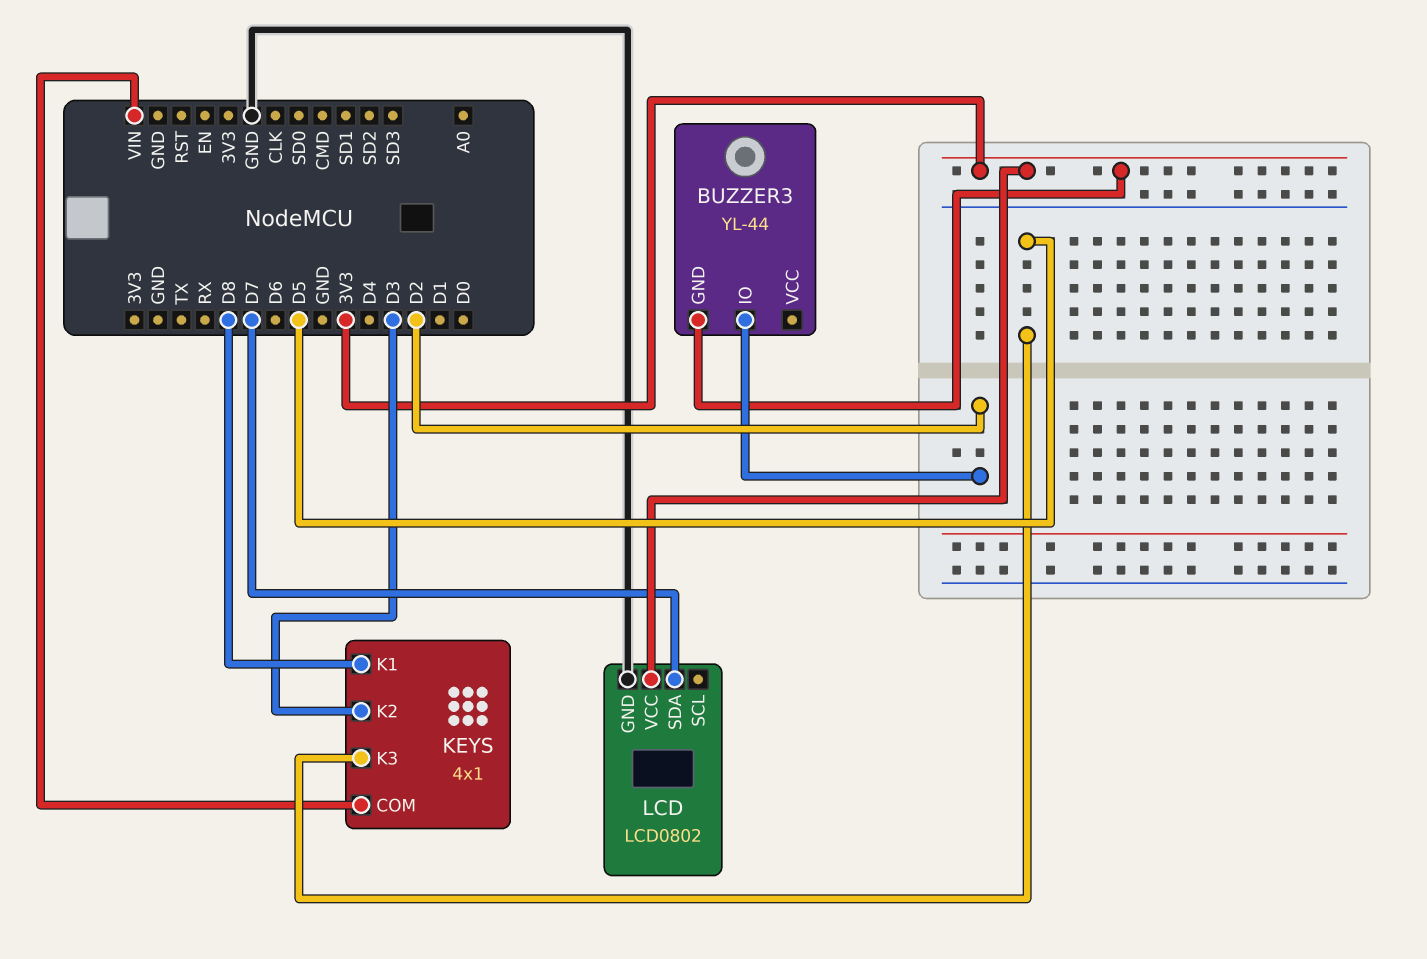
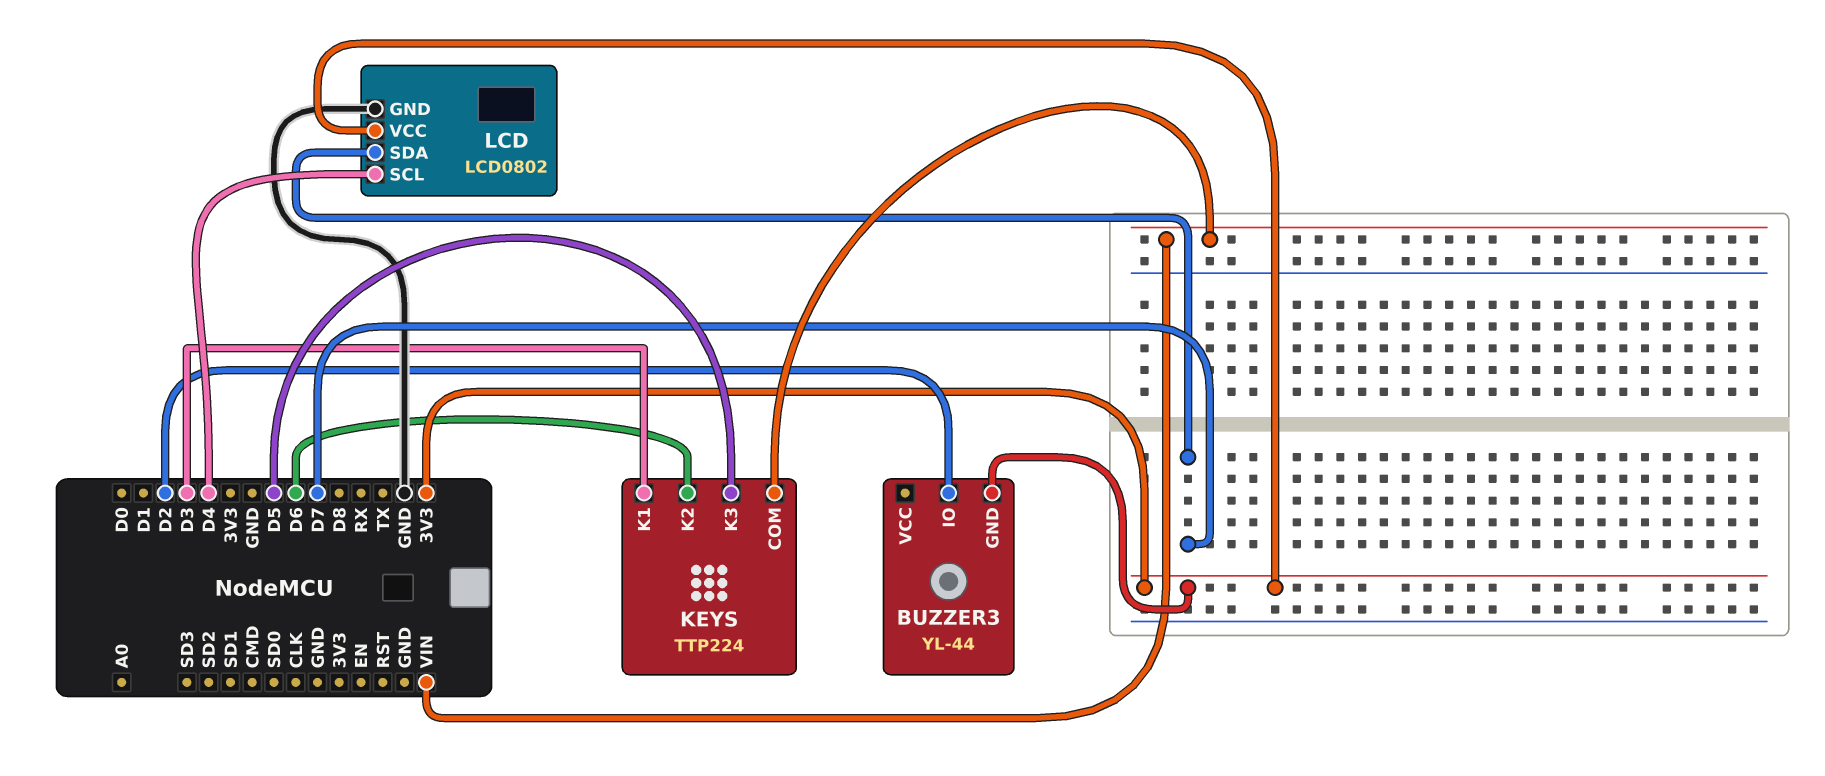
KEYS: 4x1 -> TTP224
KEYS pin K1: D8 -> D3
KEYS pin K2: D3 -> D6
LCD pin SCL: none -> D4

